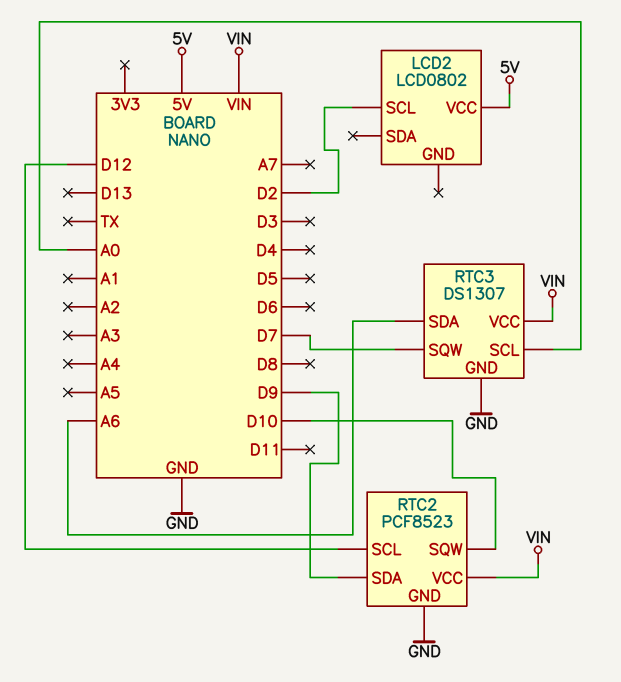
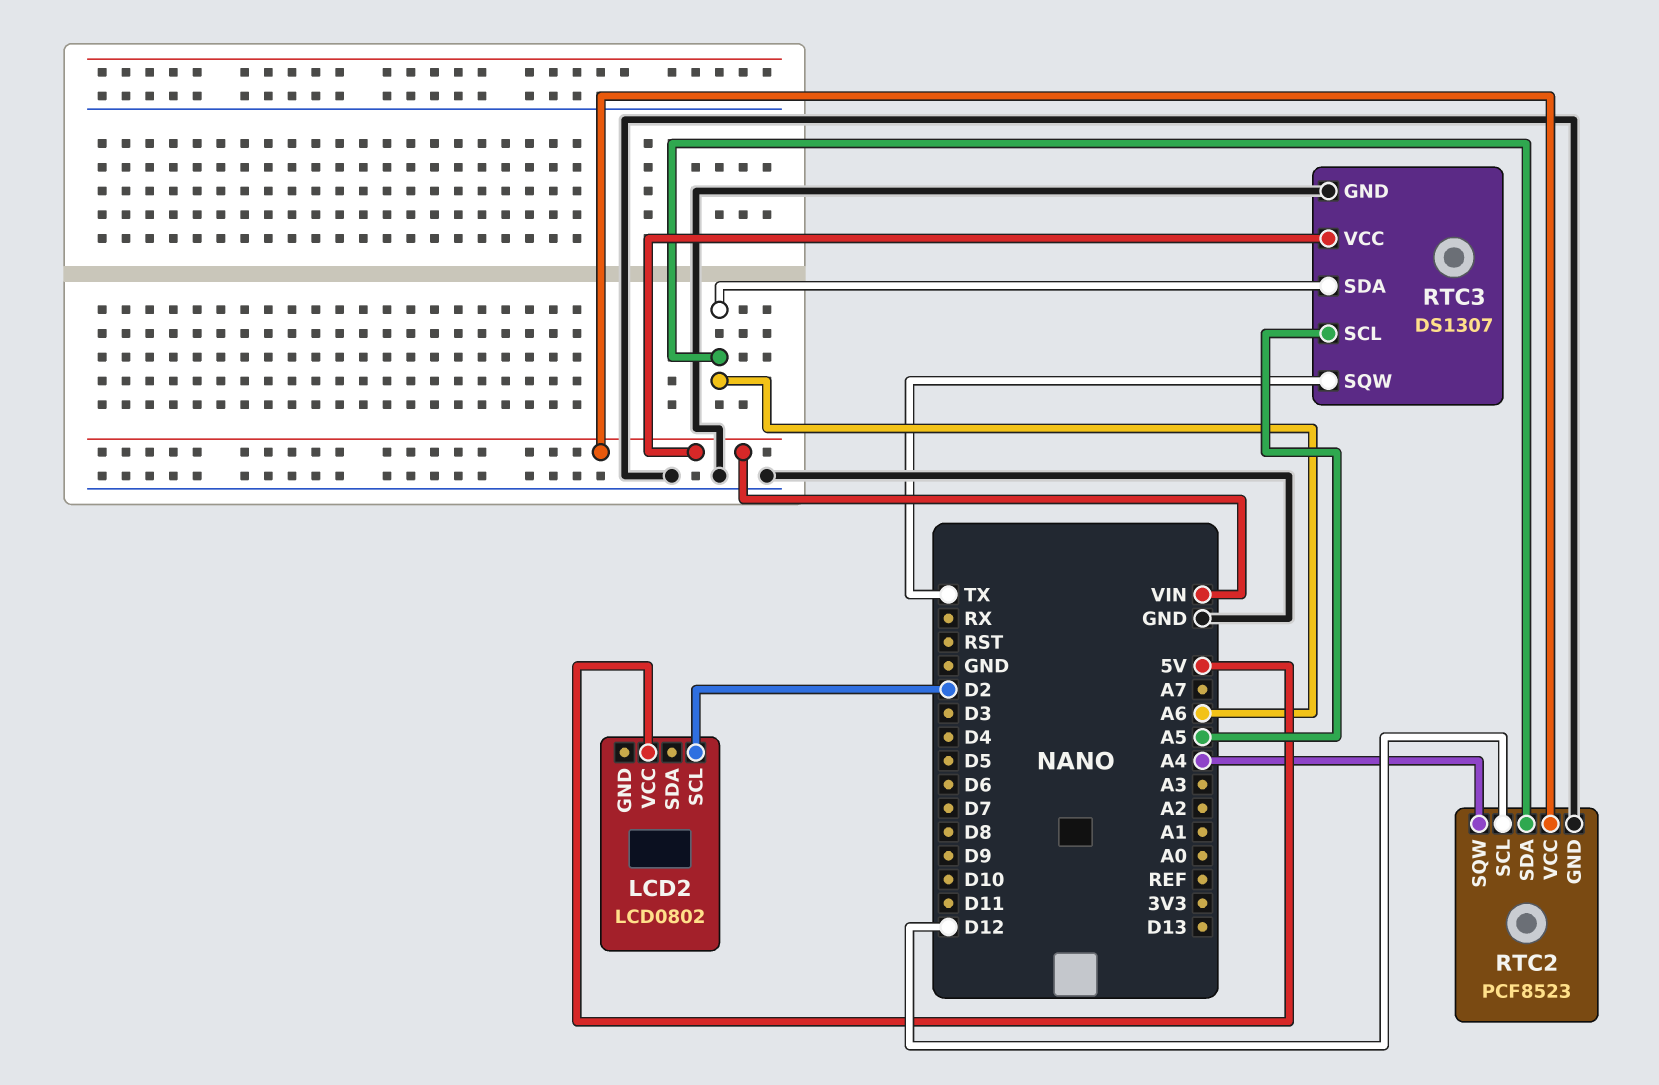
RTC2 pin SDA: D9 -> A6
RTC2 pin SQW: D10 -> A4
RTC3 pin SCL: A0 -> A5
RTC3 pin SQW: D7 -> TX

